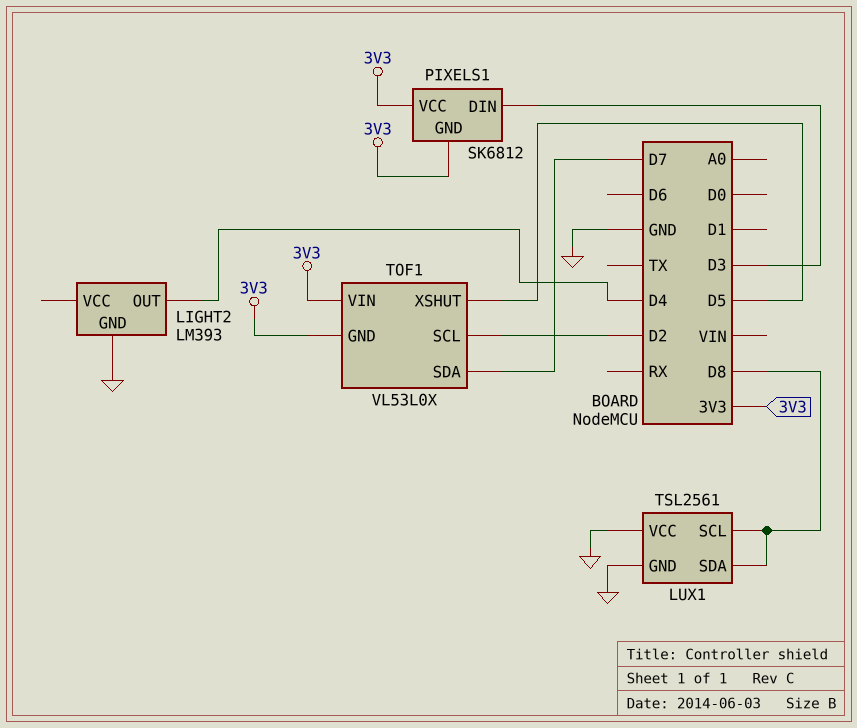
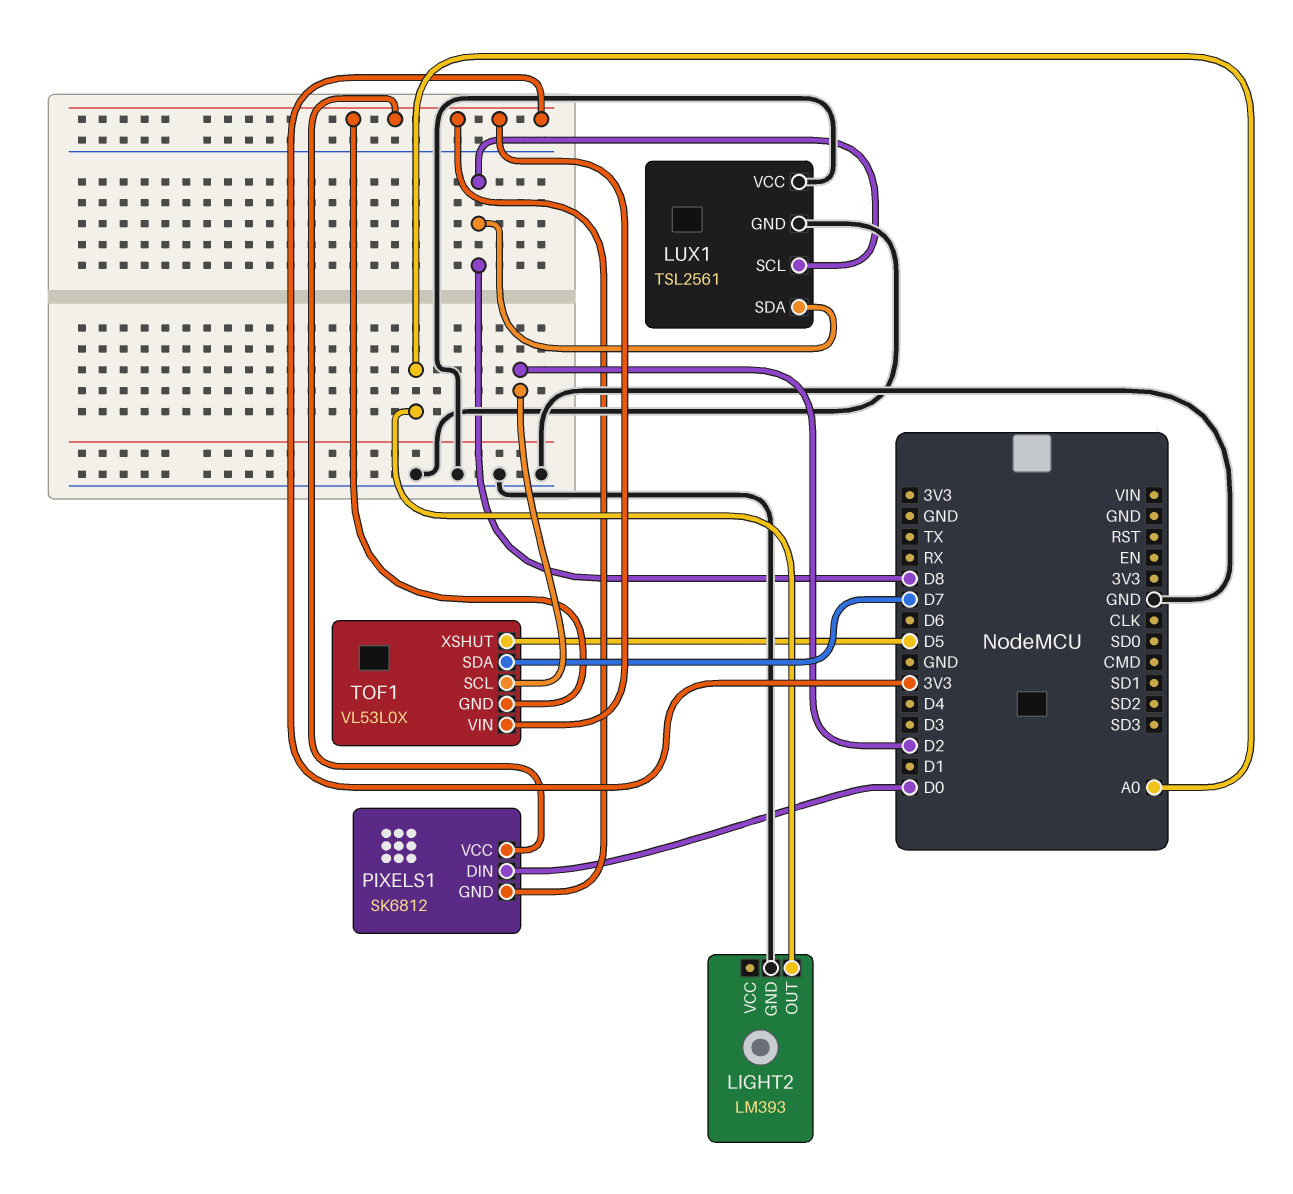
LIGHT2 pin OUT: D4 -> A0
PIXELS1 pin DIN: D3 -> D0

